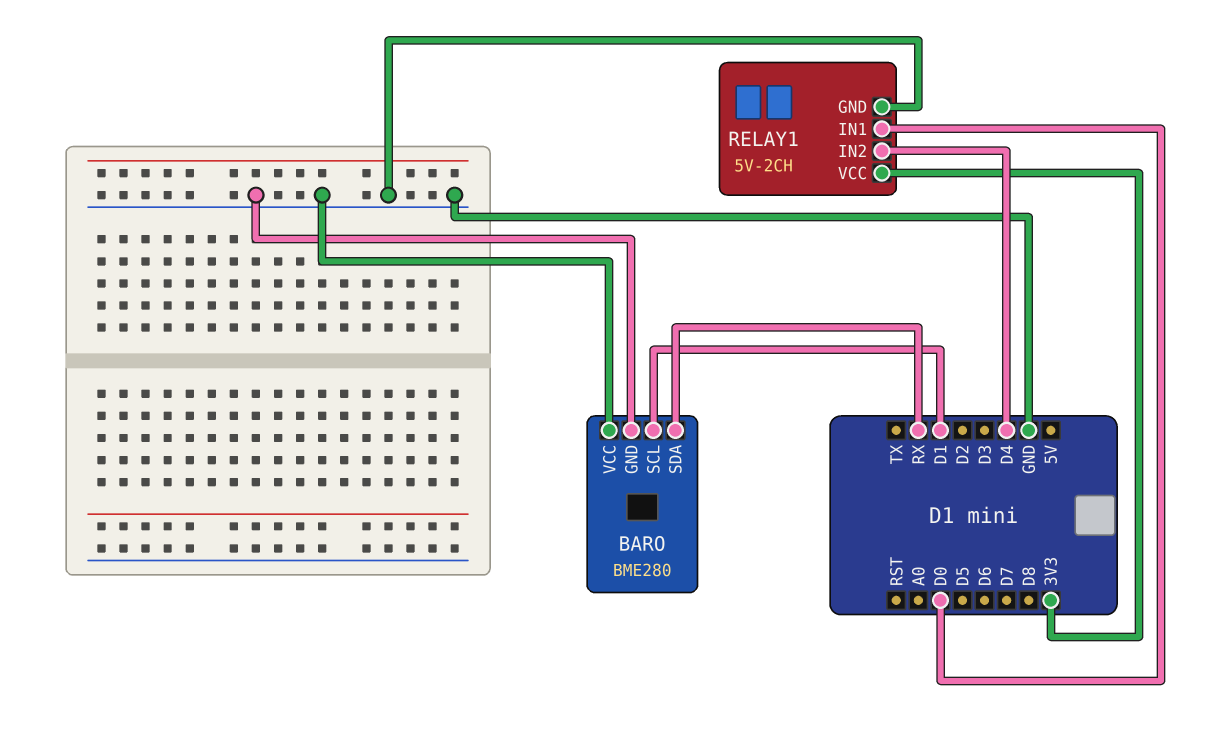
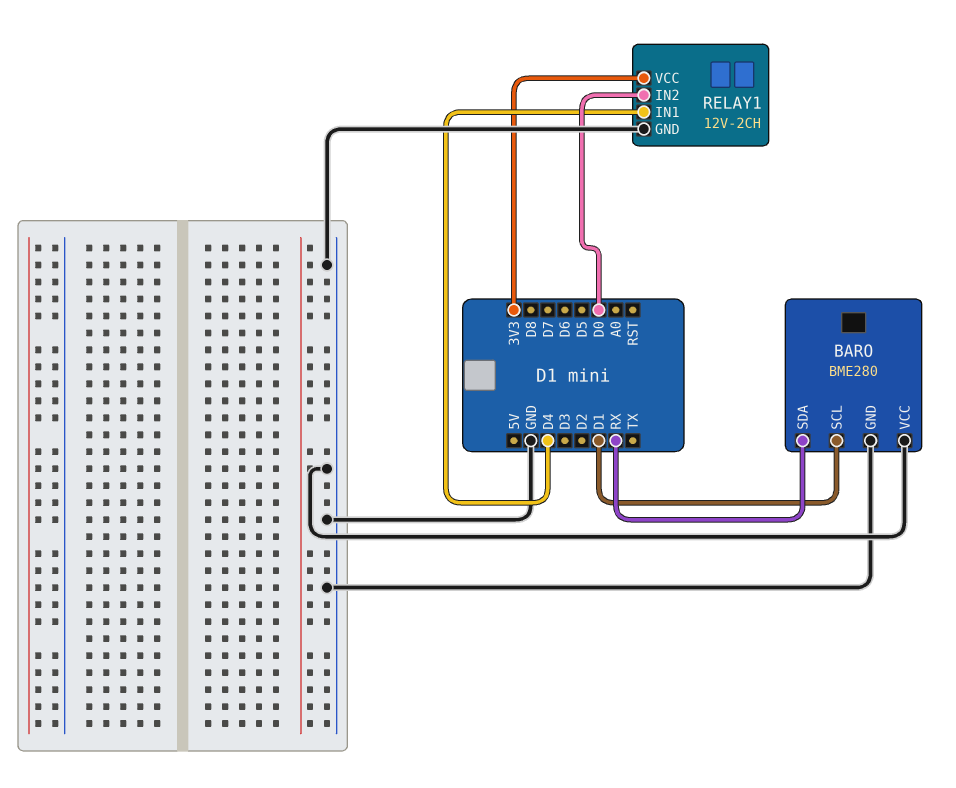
RELAY1: 5V-2CH -> 12V-2CH
RELAY1 pin IN1: D0 -> D4
RELAY1 pin IN2: D4 -> D0

